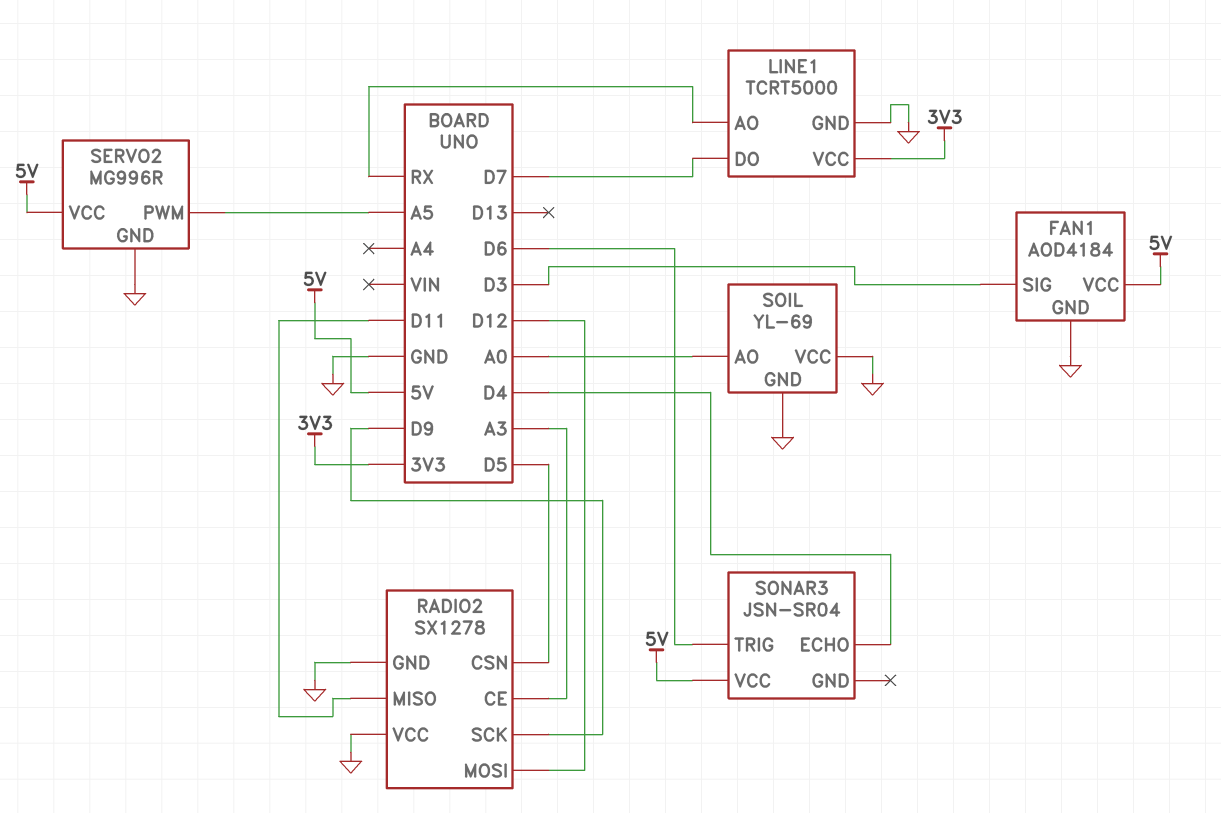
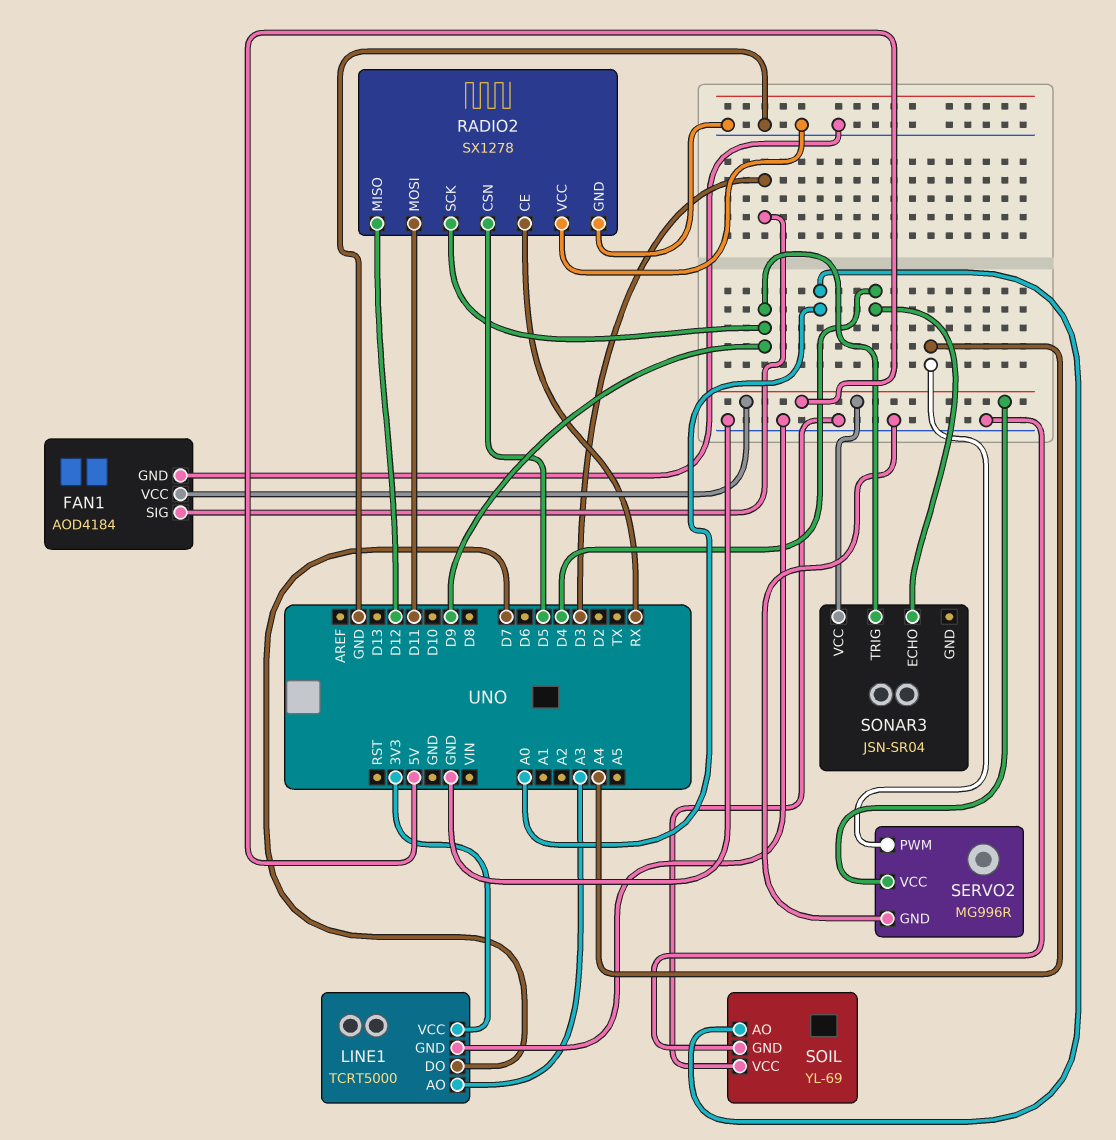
LINE1 pin AO: RX -> A3
RADIO2 pin CE: A3 -> RX
RADIO2 pin MISO: D11 -> D12
RADIO2 pin MOSI: D12 -> D11
SERVO2 pin PWM: A5 -> A4
SONAR3 pin TRIG: D6 -> D9

